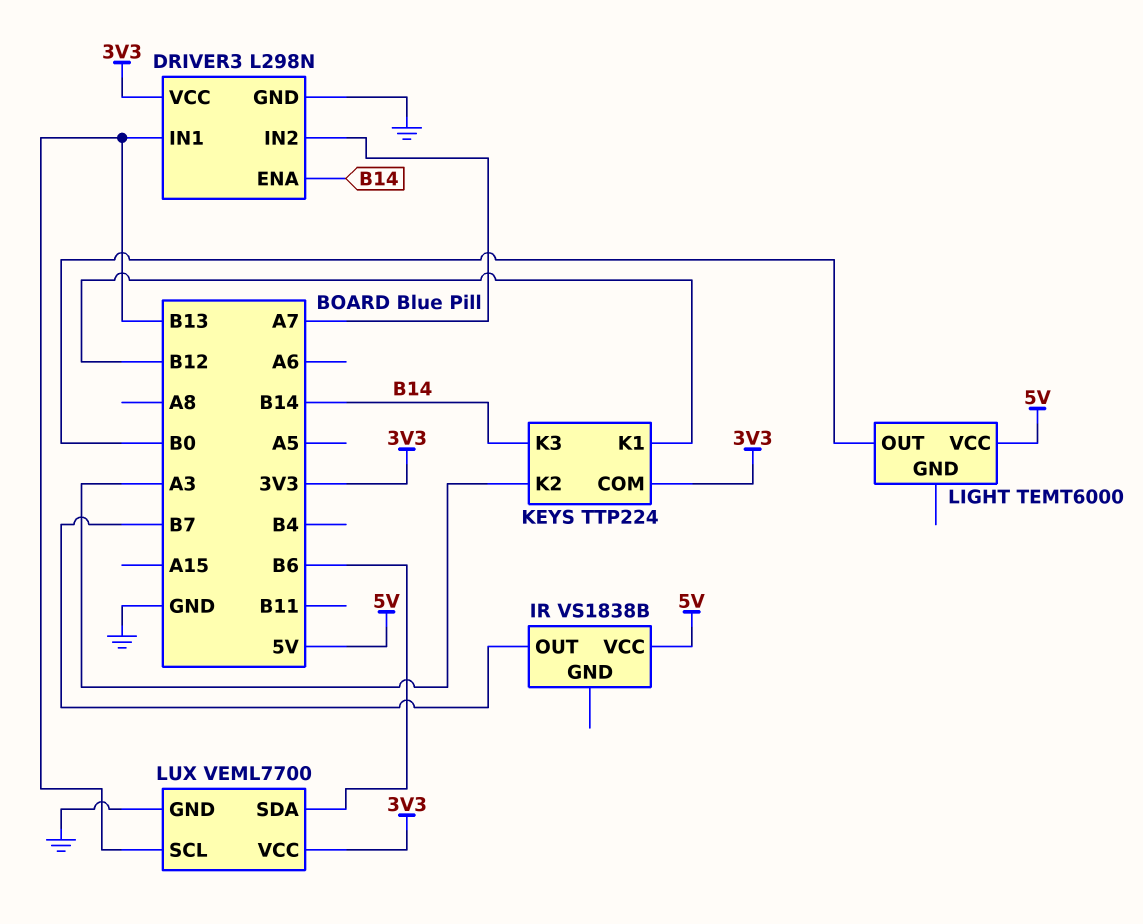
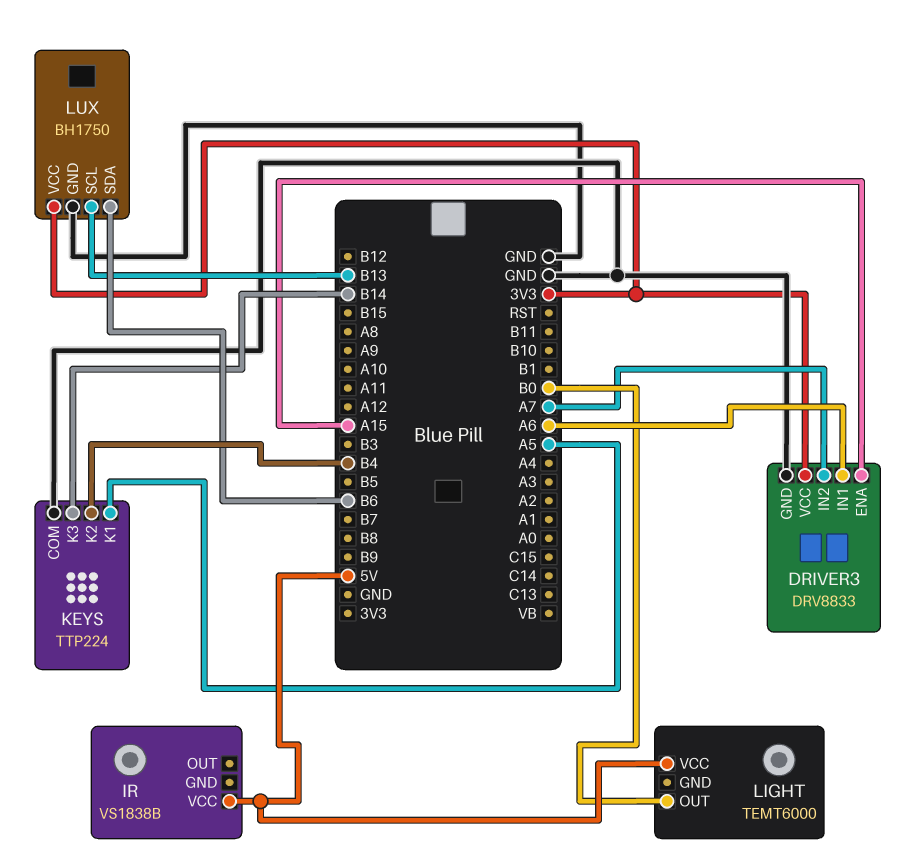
DRIVER3: L298N -> DRV8833
DRIVER3 pin ENA: B14 -> A15
DRIVER3 pin IN1: B13 -> A6
IR pin OUT: B7 -> none
KEYS pin COM: 3V3 -> GND
KEYS pin K1: B12 -> A5
KEYS pin K2: A3 -> B4
LUX: VEML7700 -> BH1750

